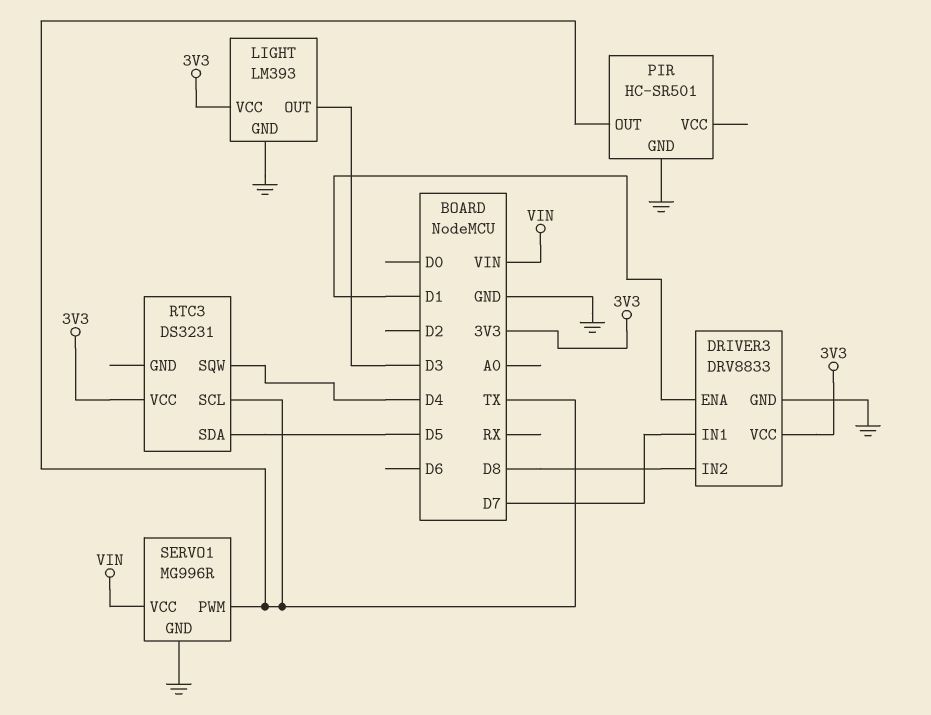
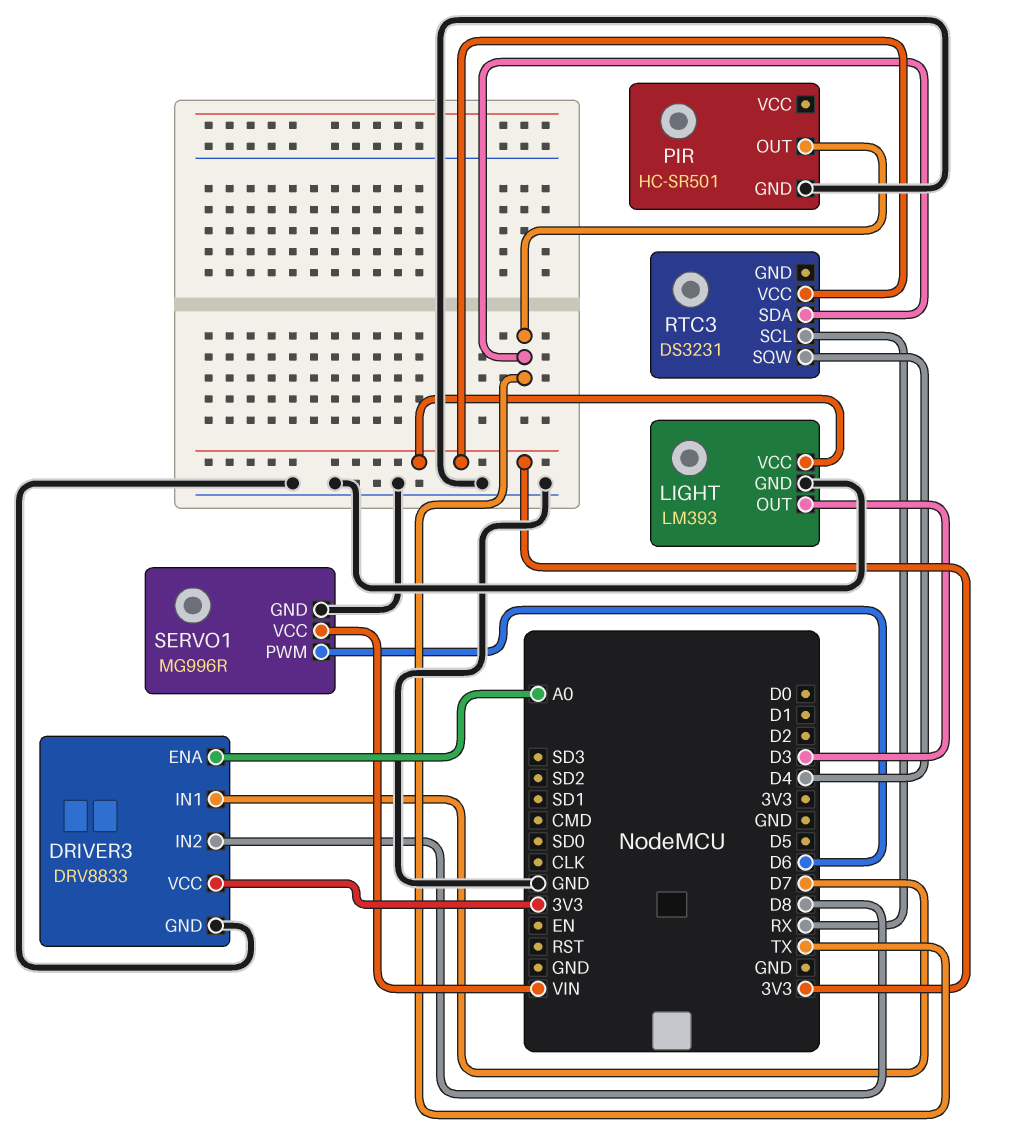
DRIVER3 pin ENA: D1 -> A0
RTC3 pin SCL: TX -> RX
RTC3 pin SDA: D5 -> TX
SERVO1 pin PWM: TX -> D6

